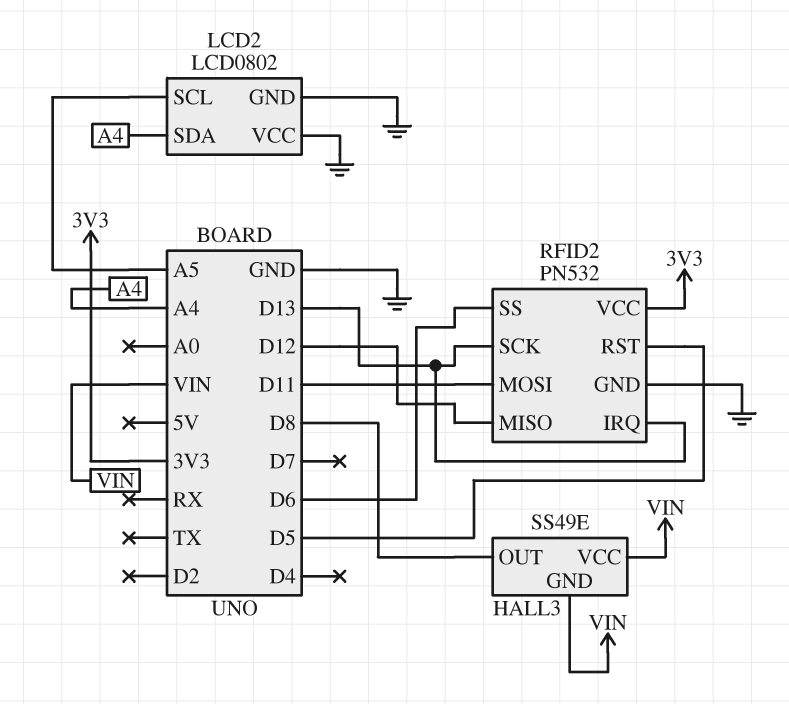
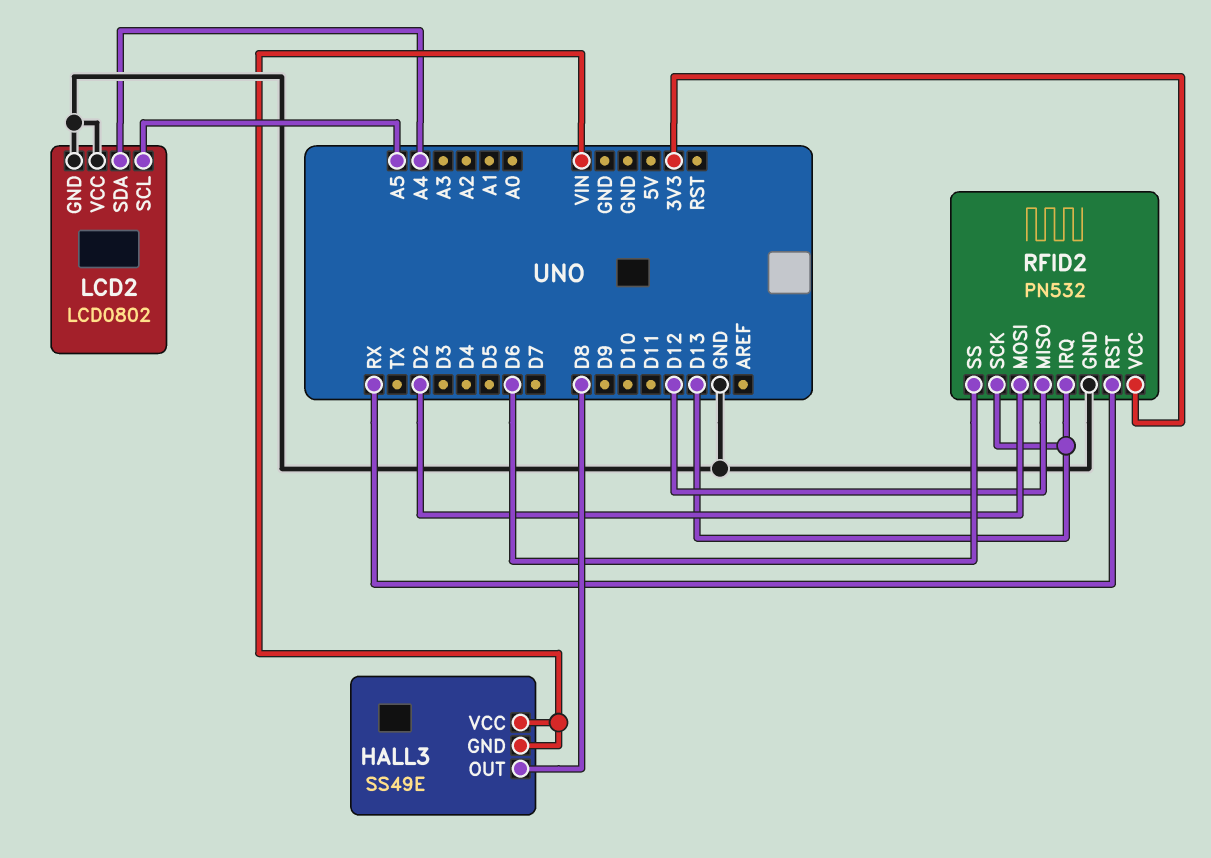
RFID2 pin MOSI: D11 -> D2
RFID2 pin RST: D5 -> RX

